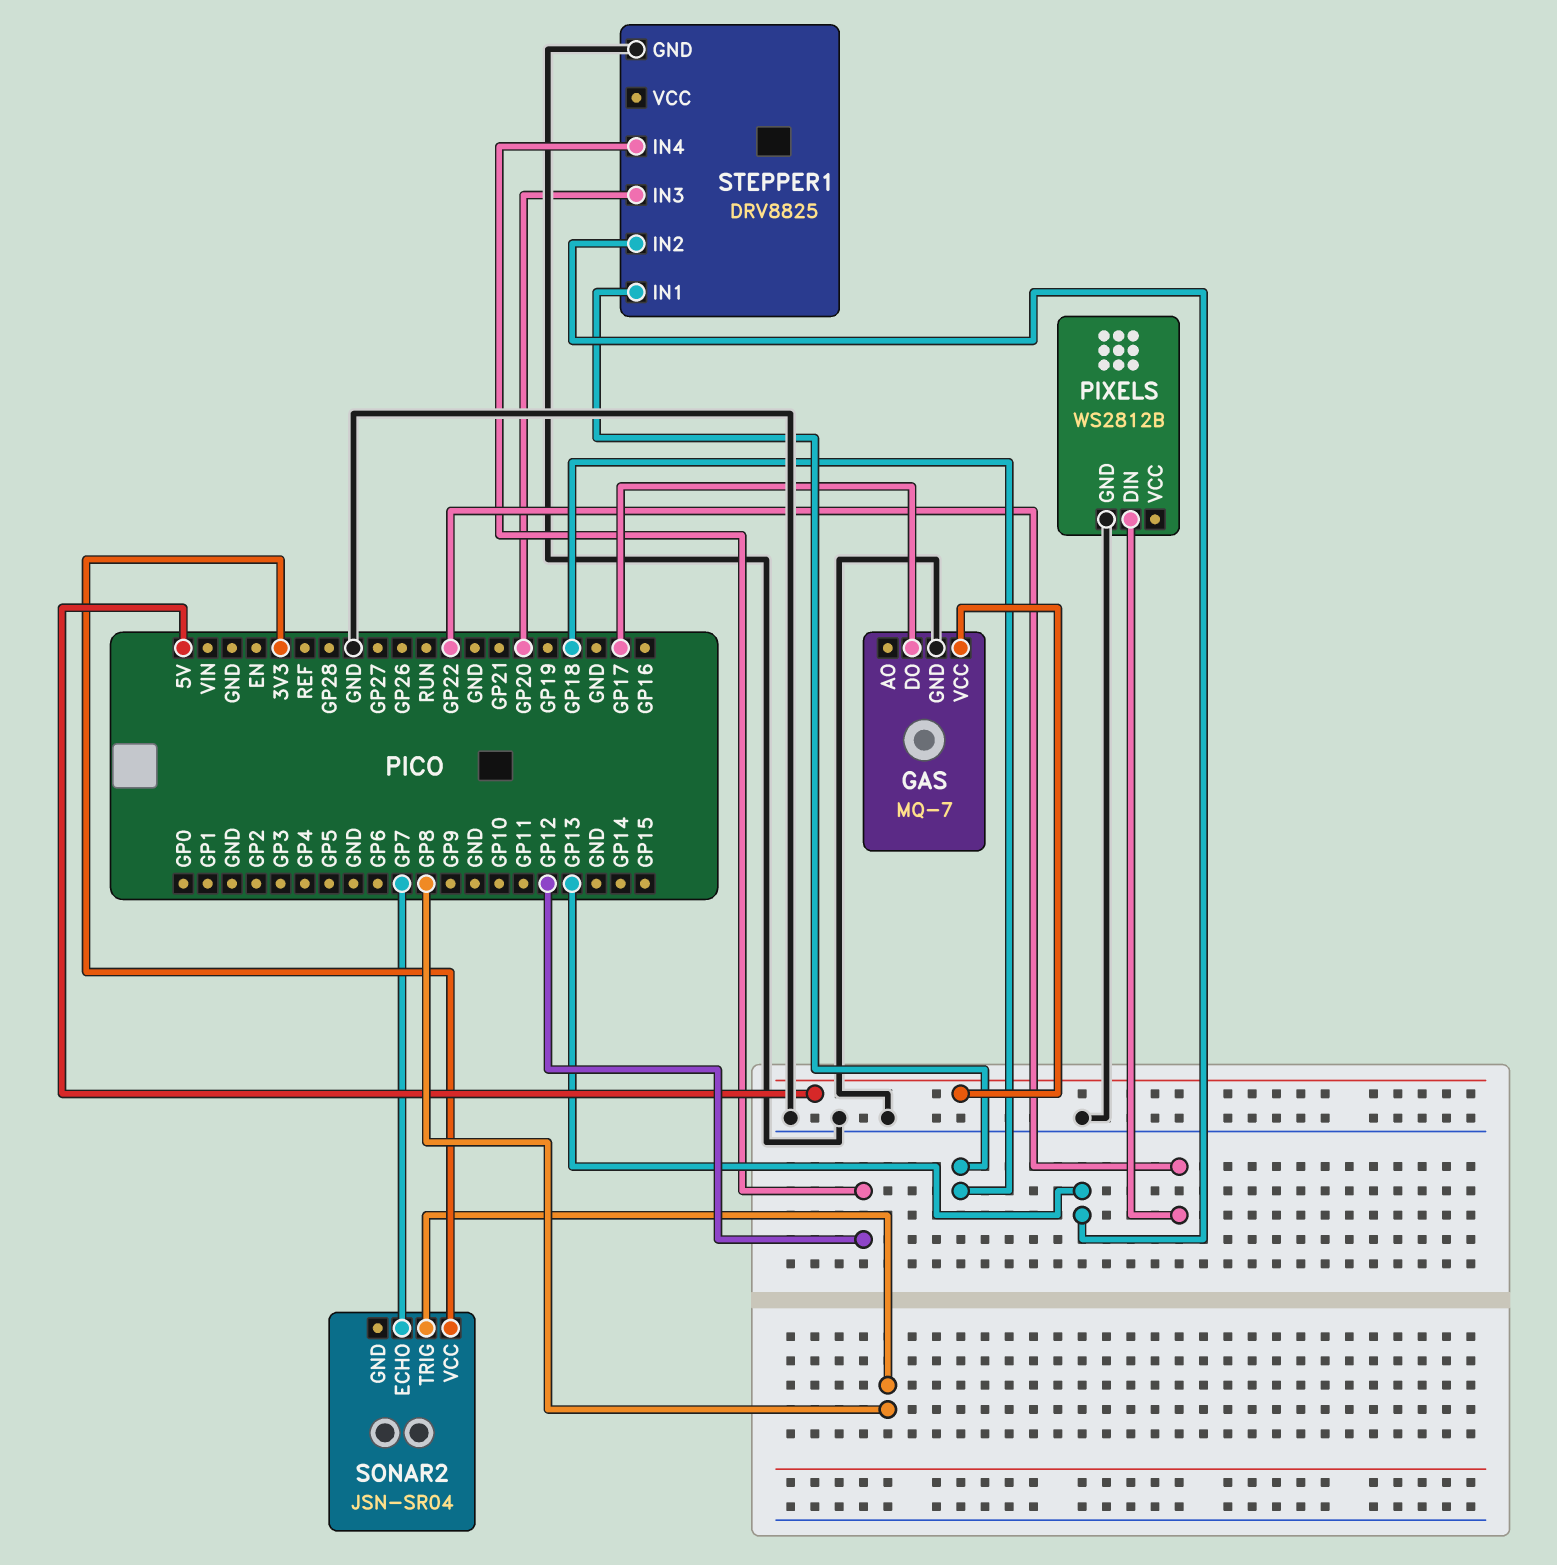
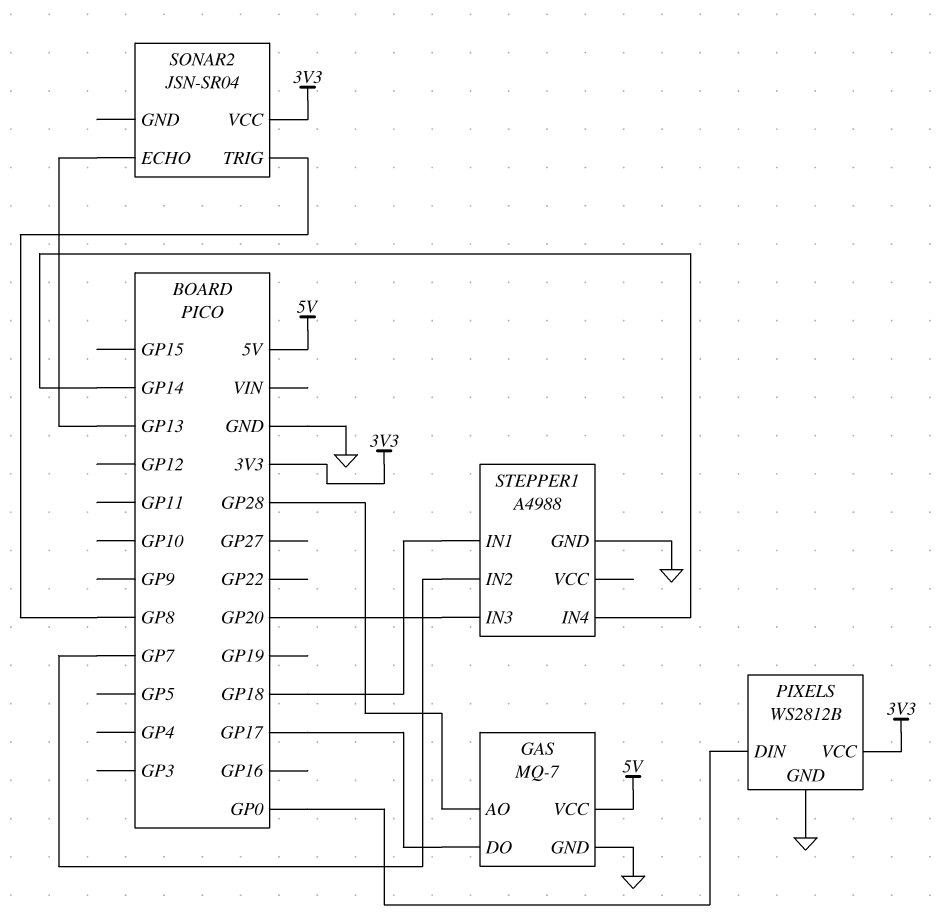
GAS pin AO: none -> GP28
PIXELS pin DIN: GP22 -> GP0
PIXELS pin VCC: none -> 3V3
SONAR2 pin ECHO: GP7 -> GP13
STEPPER1: DRV8825 -> A4988
STEPPER1 pin IN2: GP13 -> GP7
STEPPER1 pin IN4: GP12 -> GP14

